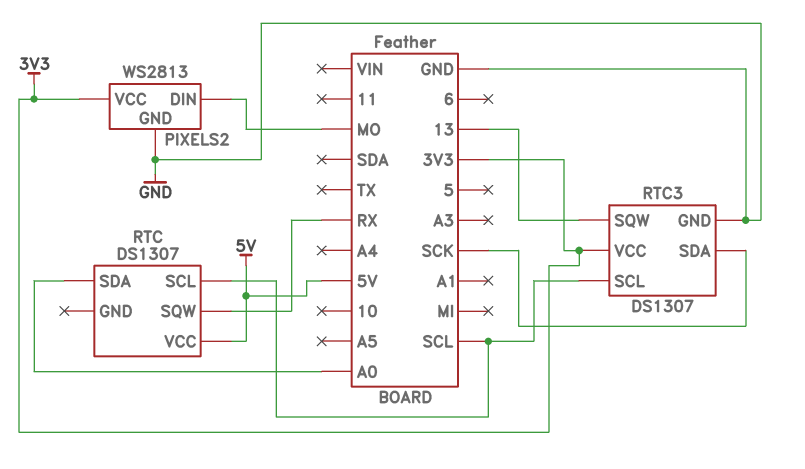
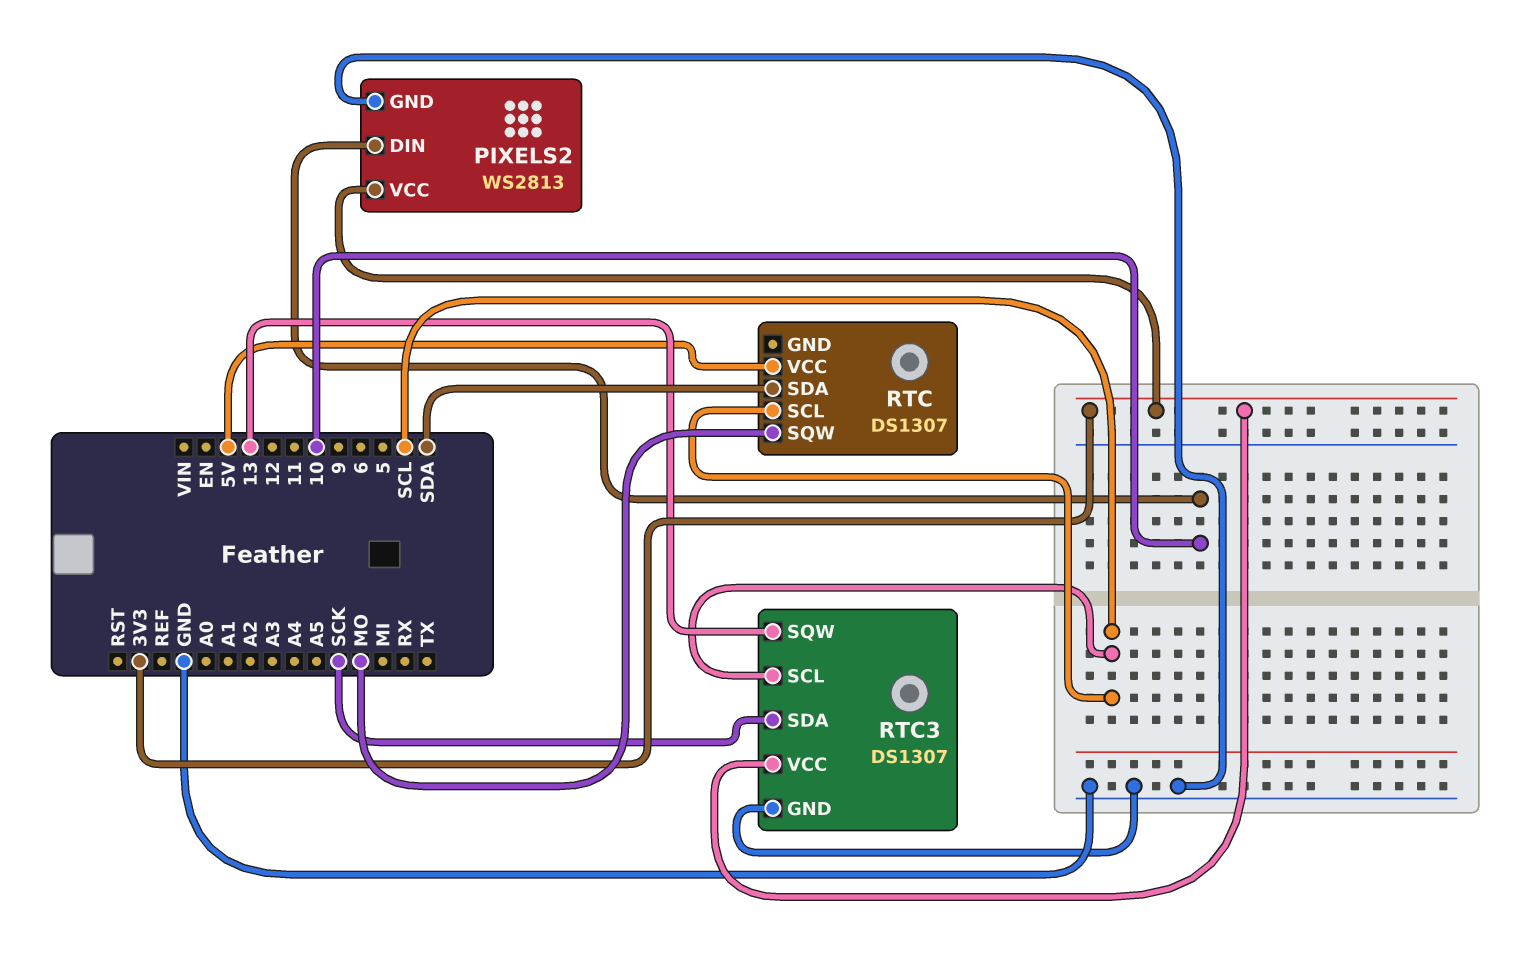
PIXELS2 pin DIN: MO -> 10
RTC pin SDA: A0 -> SDA
RTC pin SQW: RX -> MO

